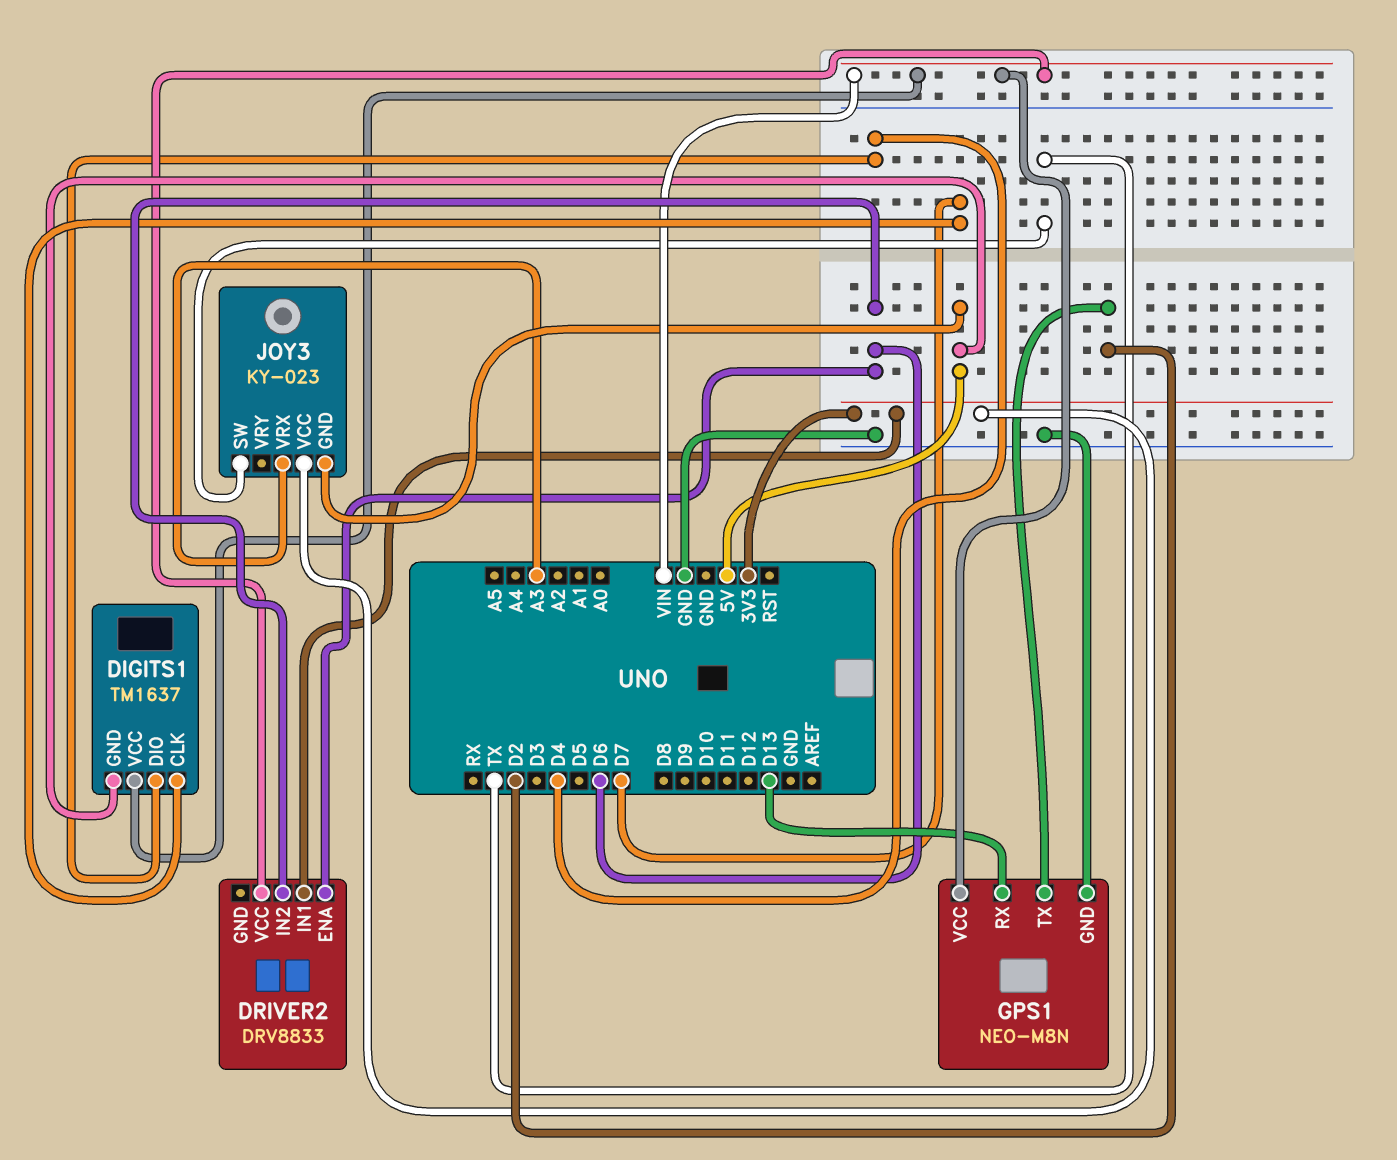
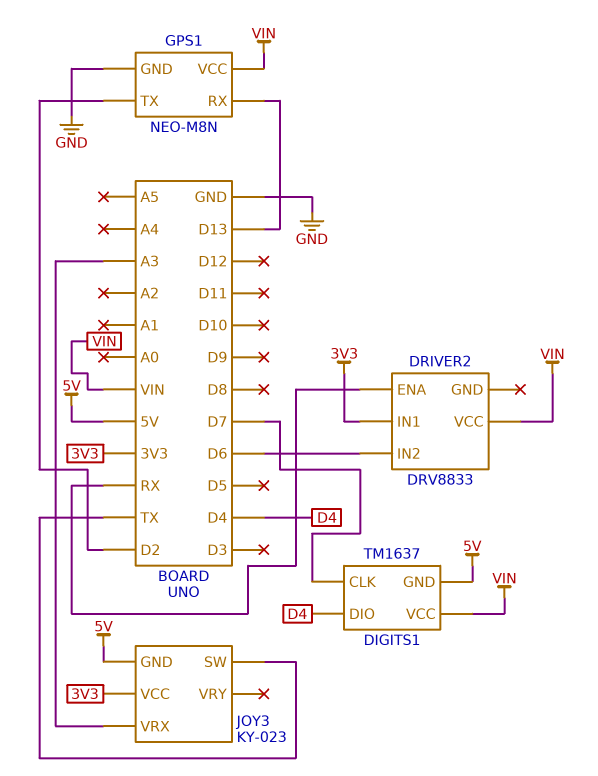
DRIVER2 pin ENA: D6 -> RX

